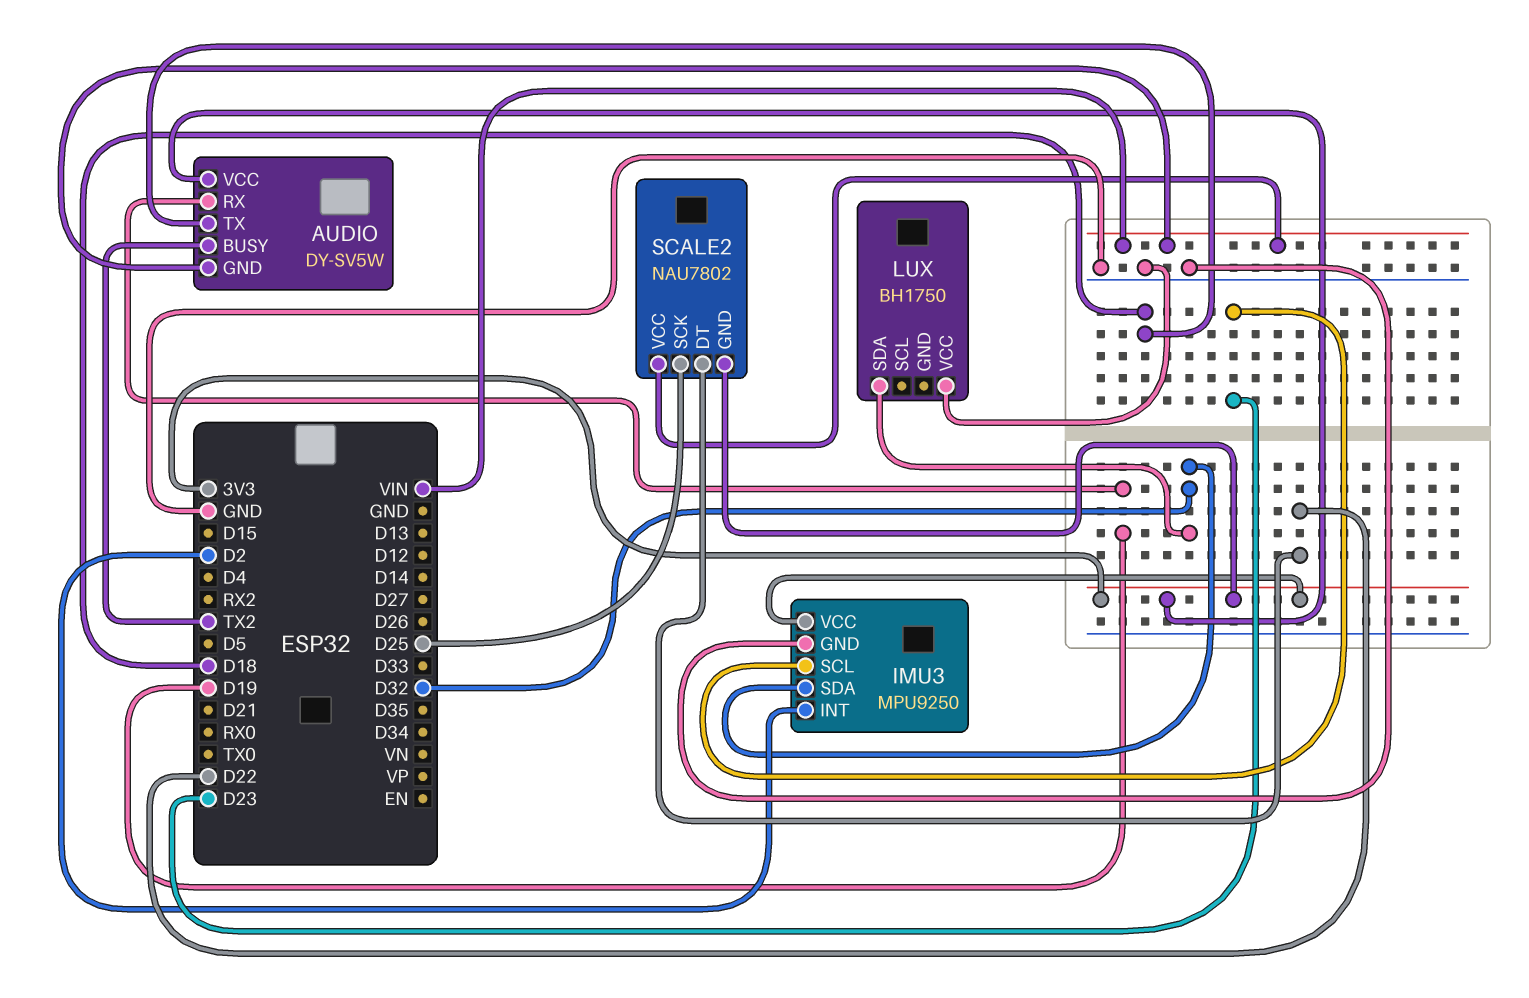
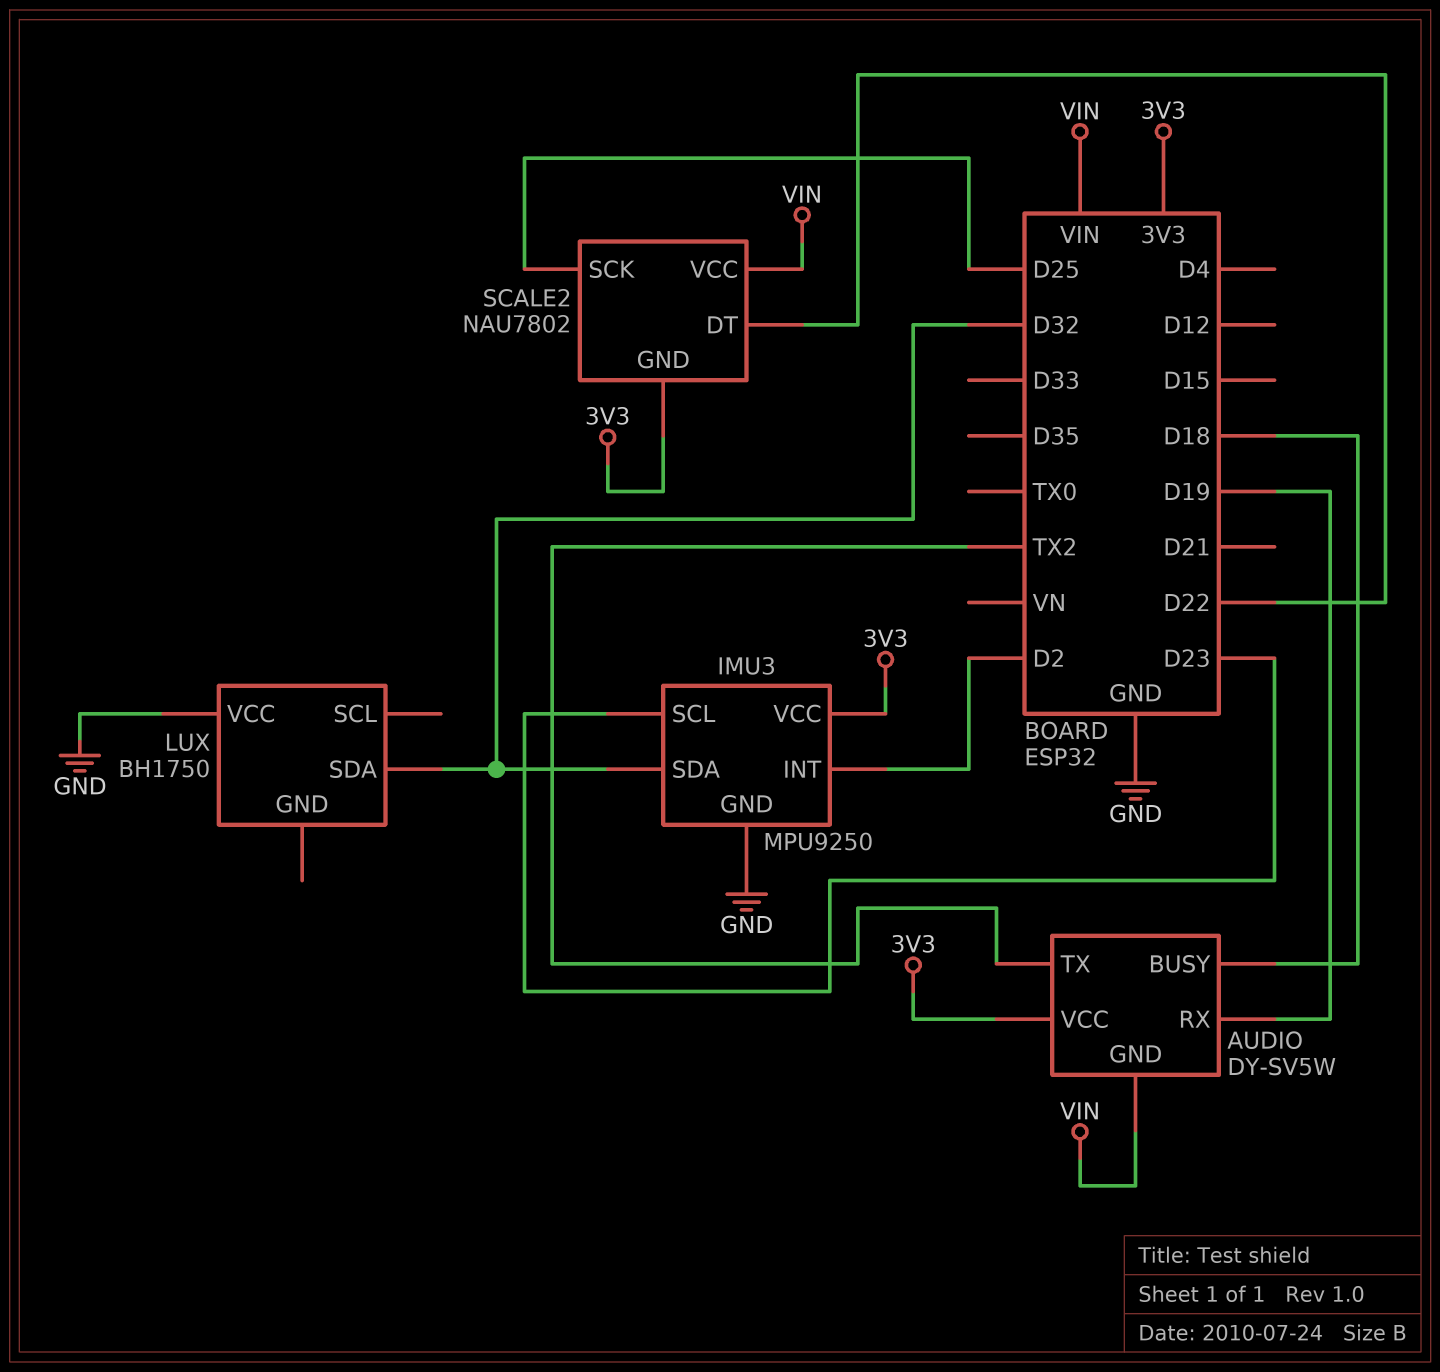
AUDIO pin BUSY: TX2 -> D18
AUDIO pin TX: D18 -> TX2

